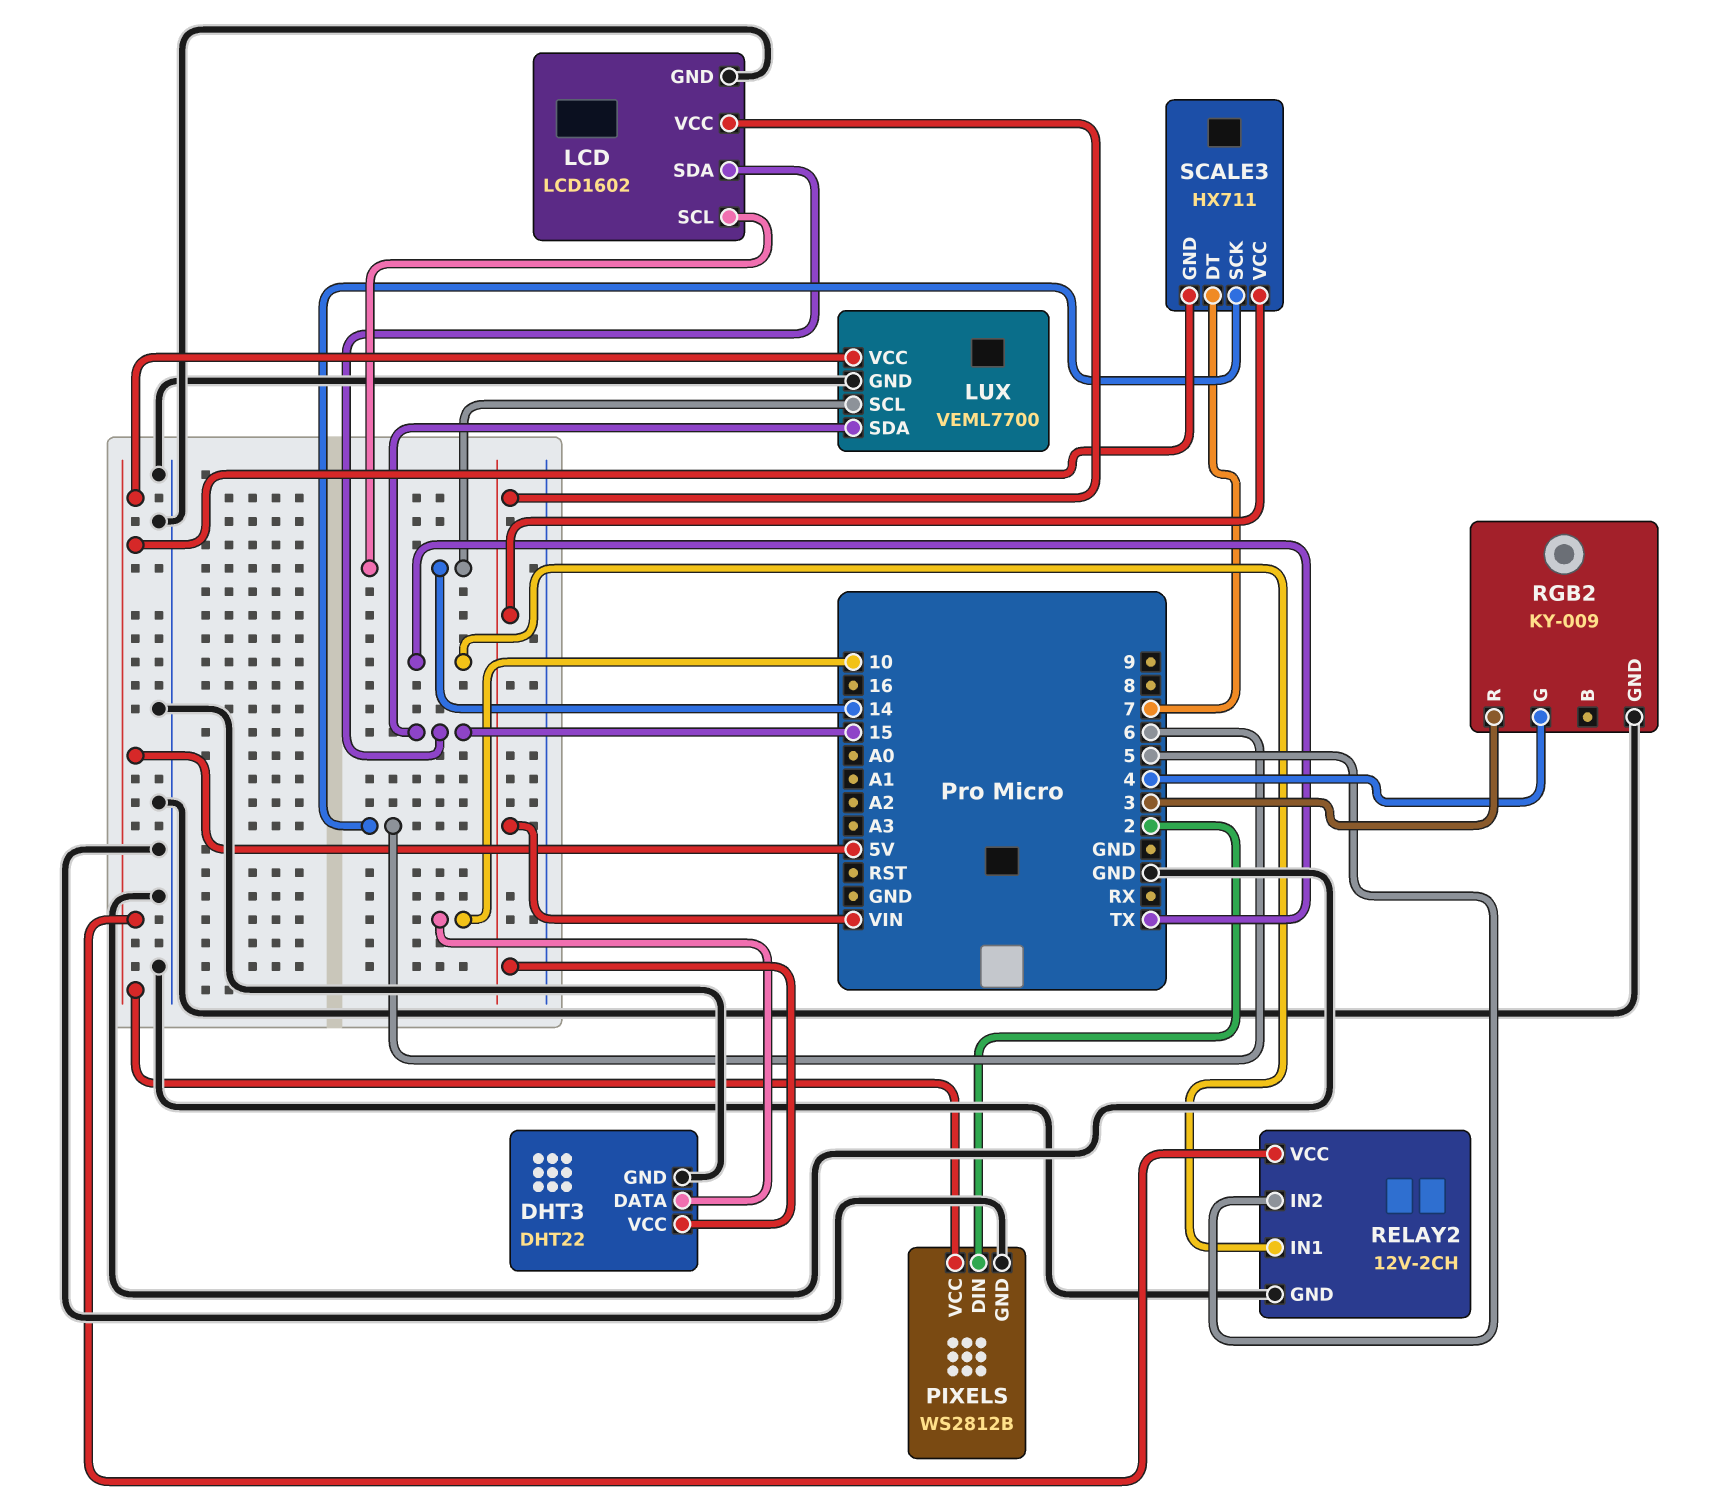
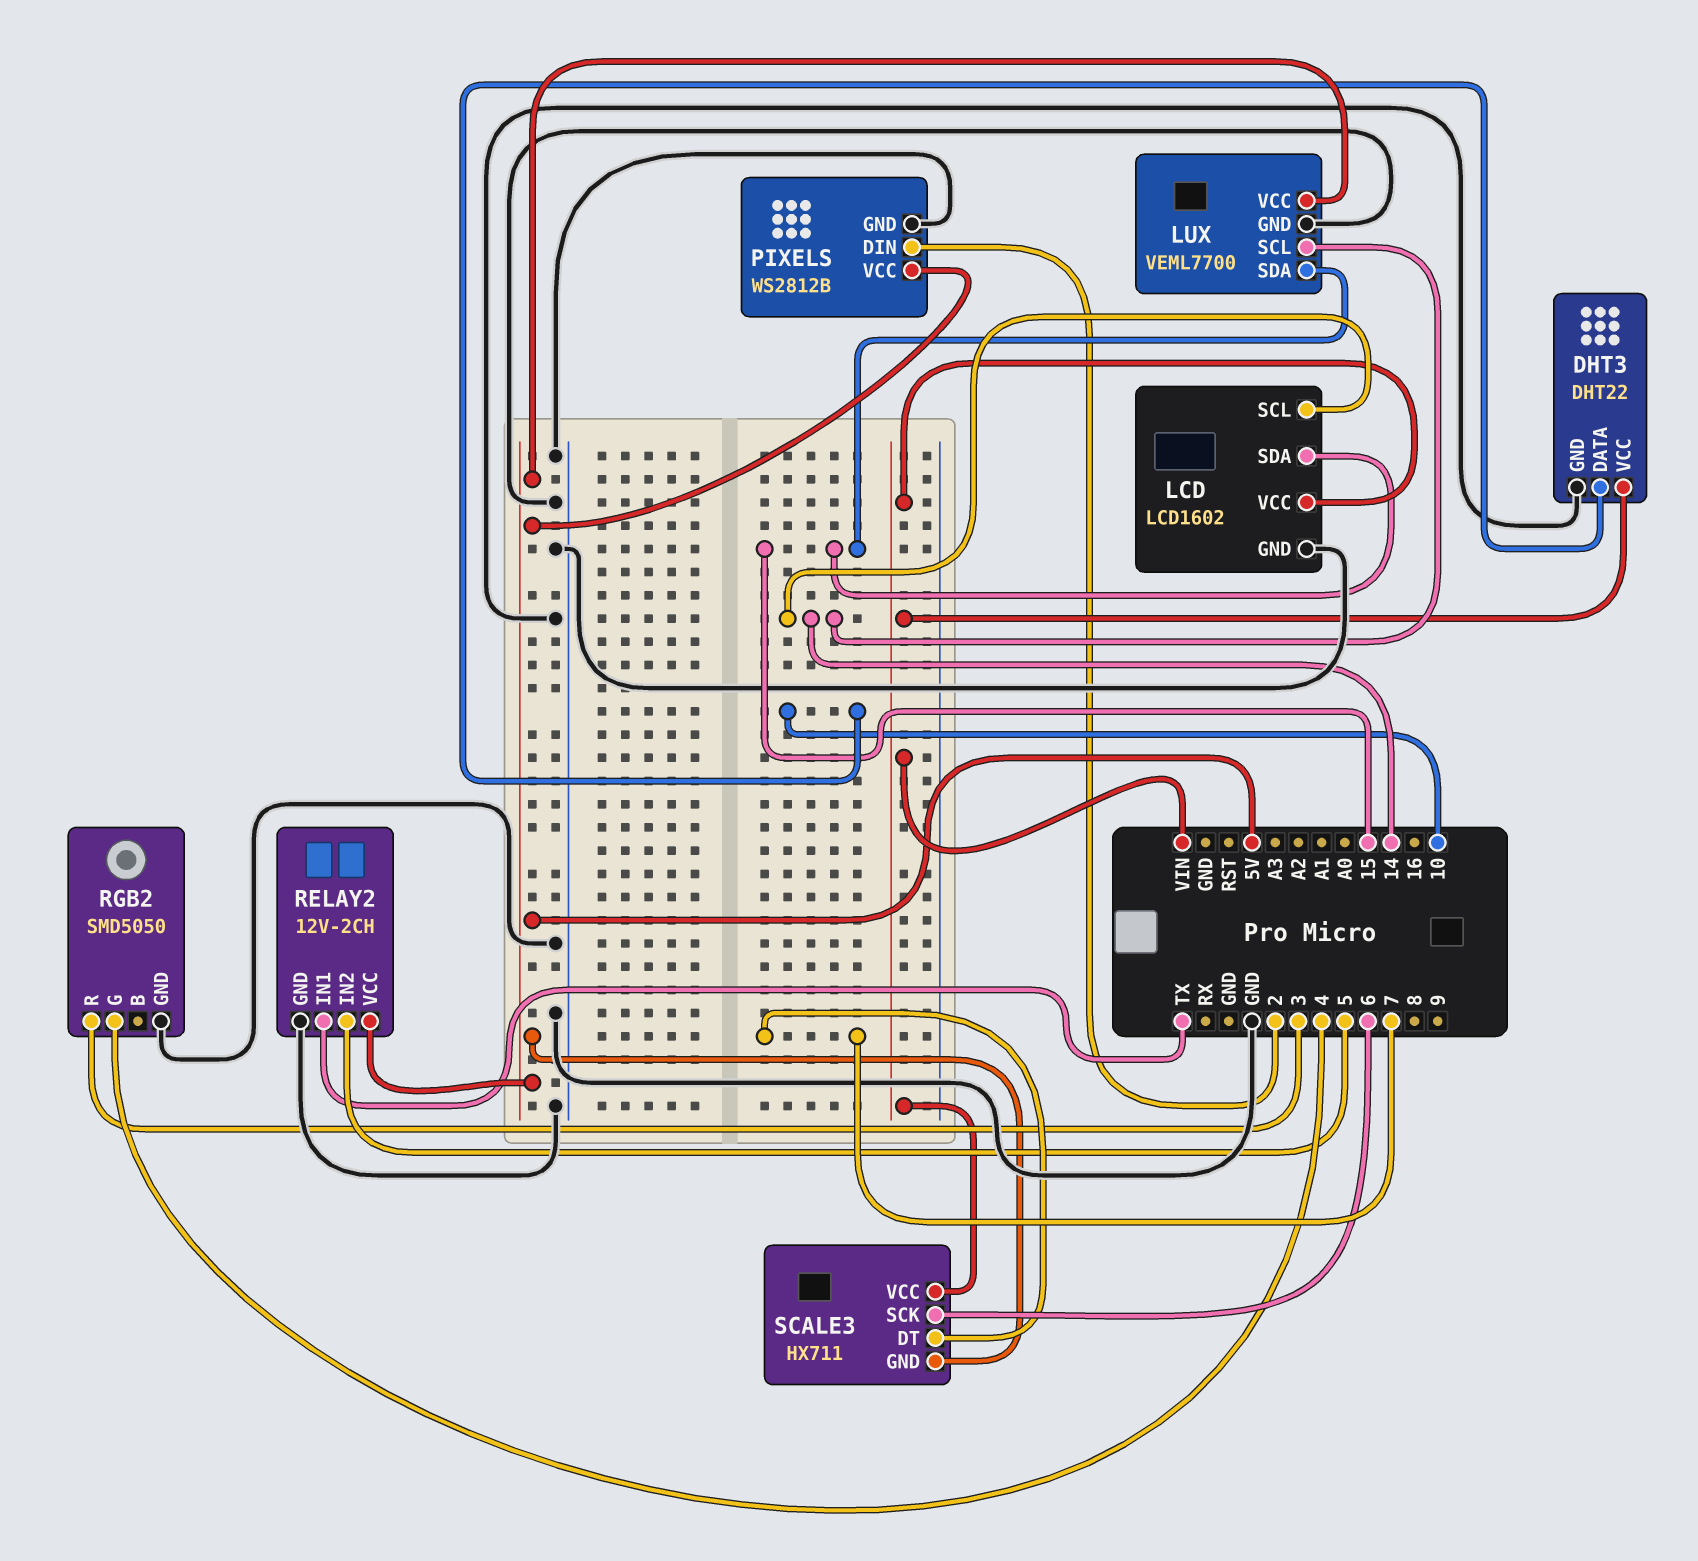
RGB2: KY-009 -> SMD5050

